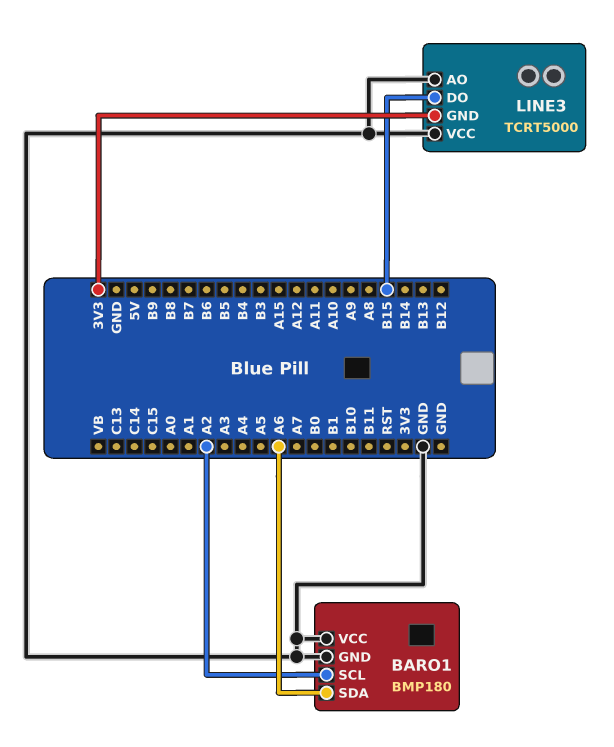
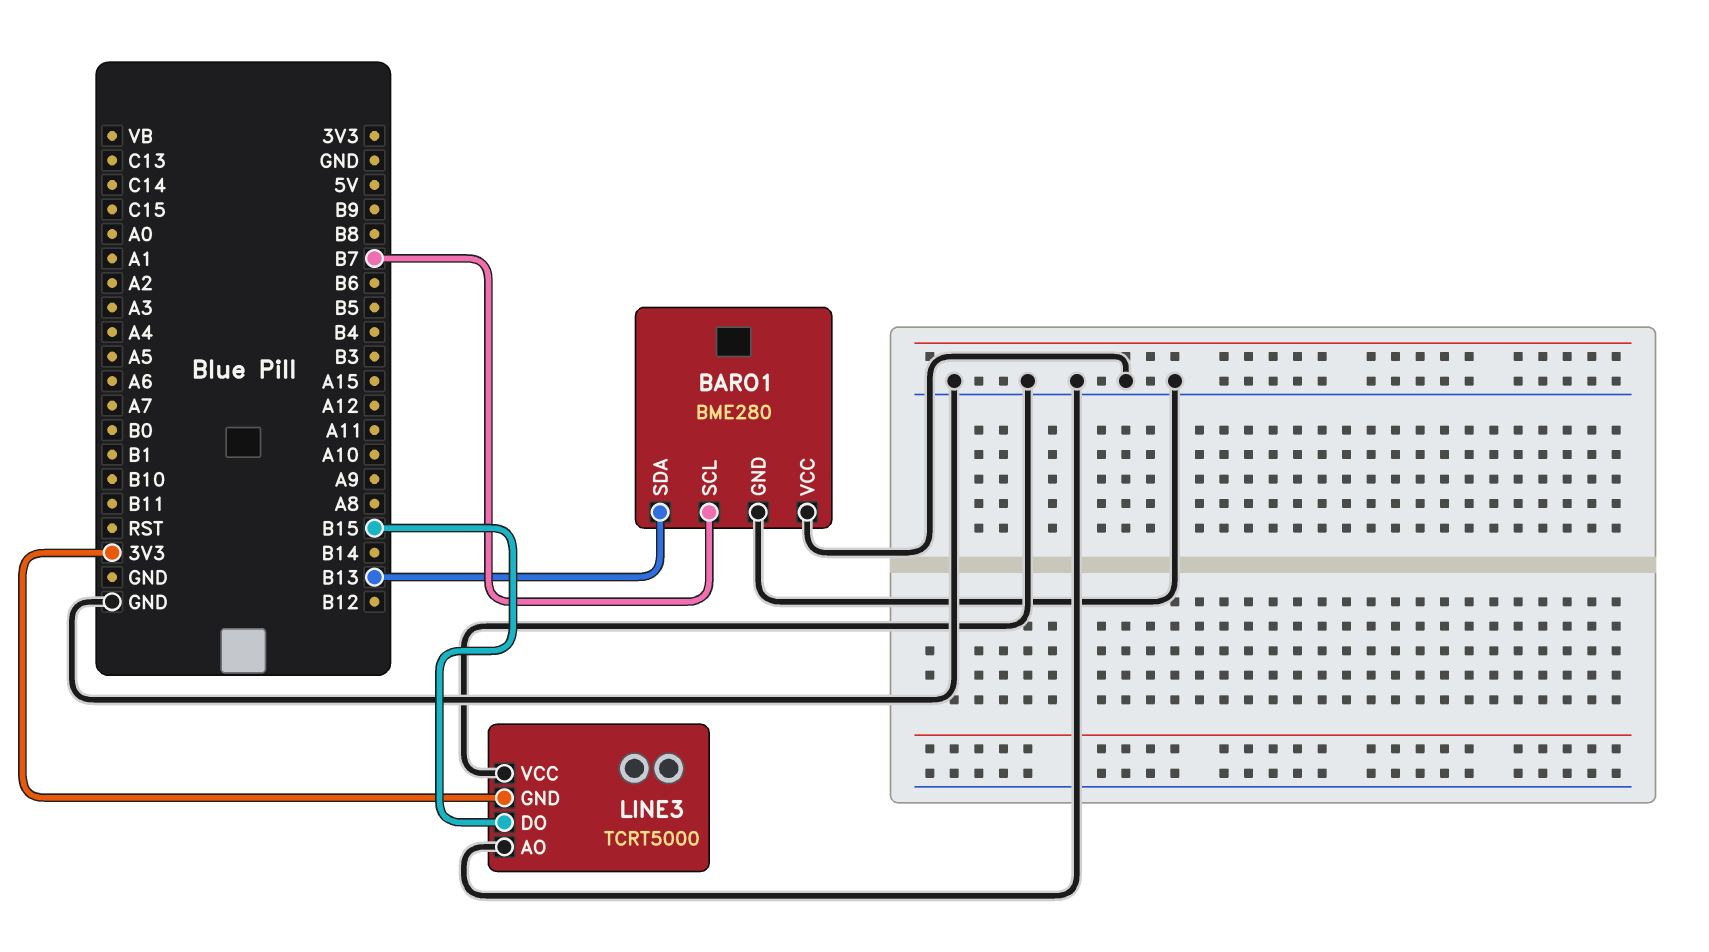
BARO1: BMP180 -> BME280
BARO1 pin SCL: A2 -> B7
BARO1 pin SDA: A6 -> B13

